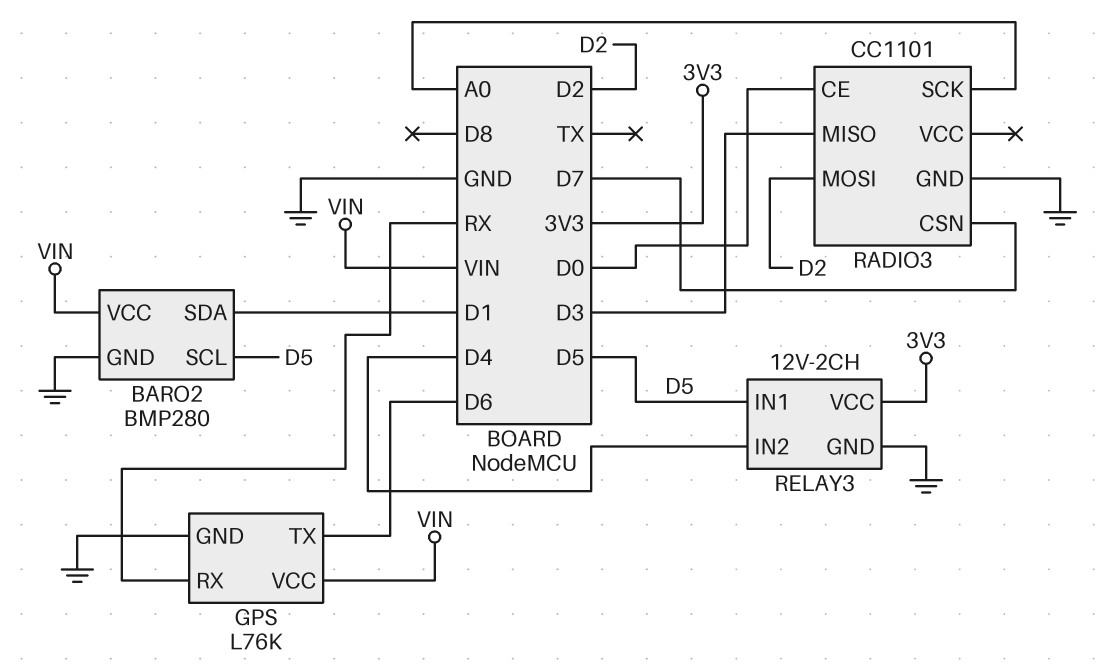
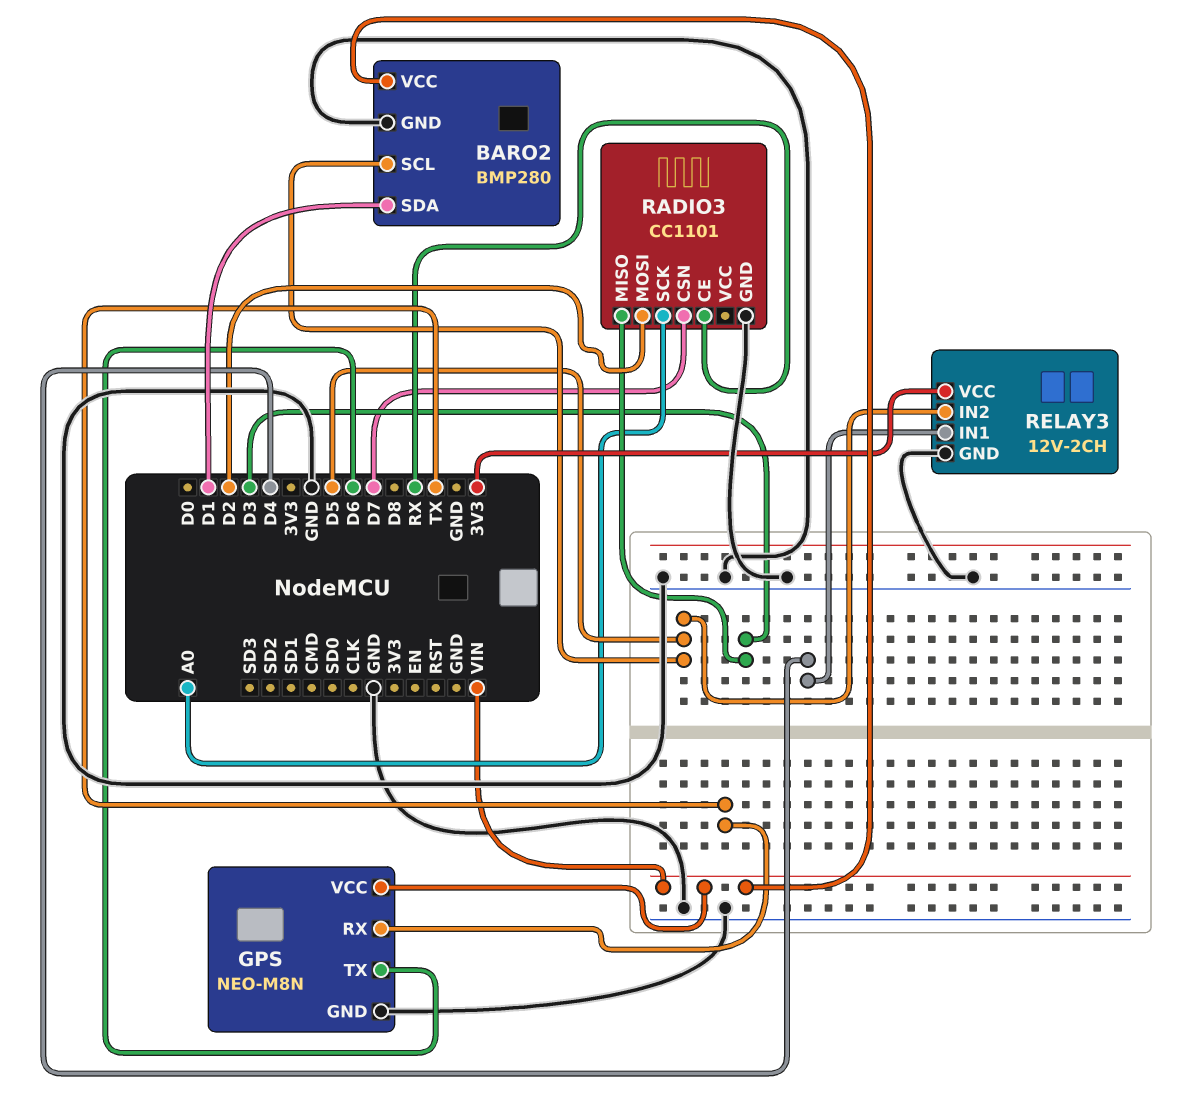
GPS: L76K -> NEO-M8N
GPS pin RX: RX -> TX
RADIO3 pin CE: D0 -> RX
RELAY3 pin IN1: D5 -> D4
RELAY3 pin IN2: D4 -> D5

